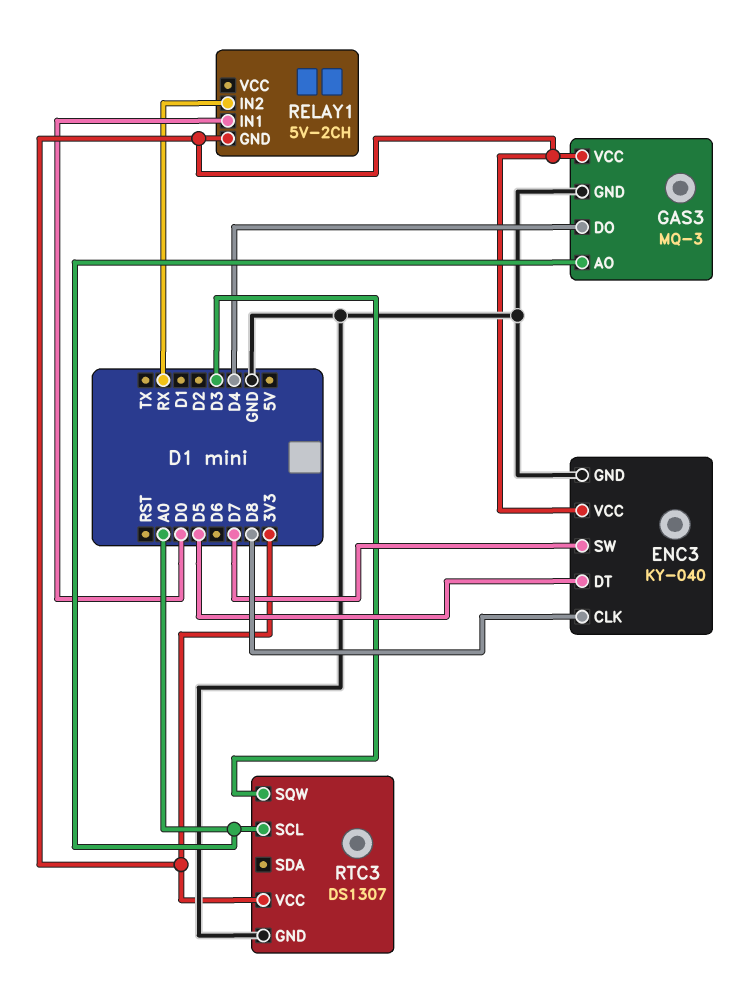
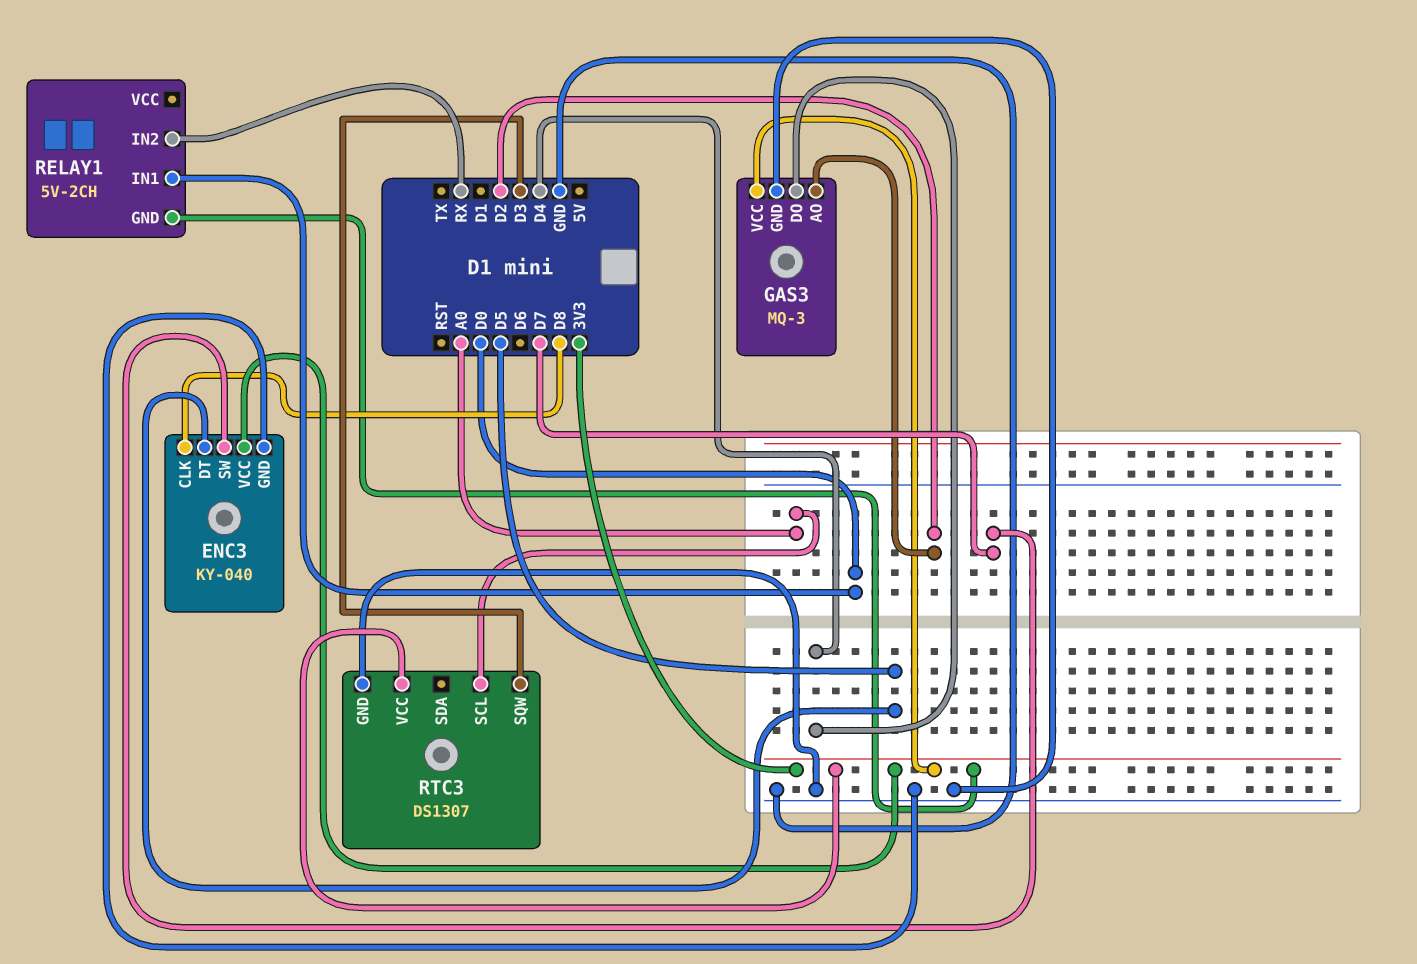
GAS3 pin AO: A0 -> D2

